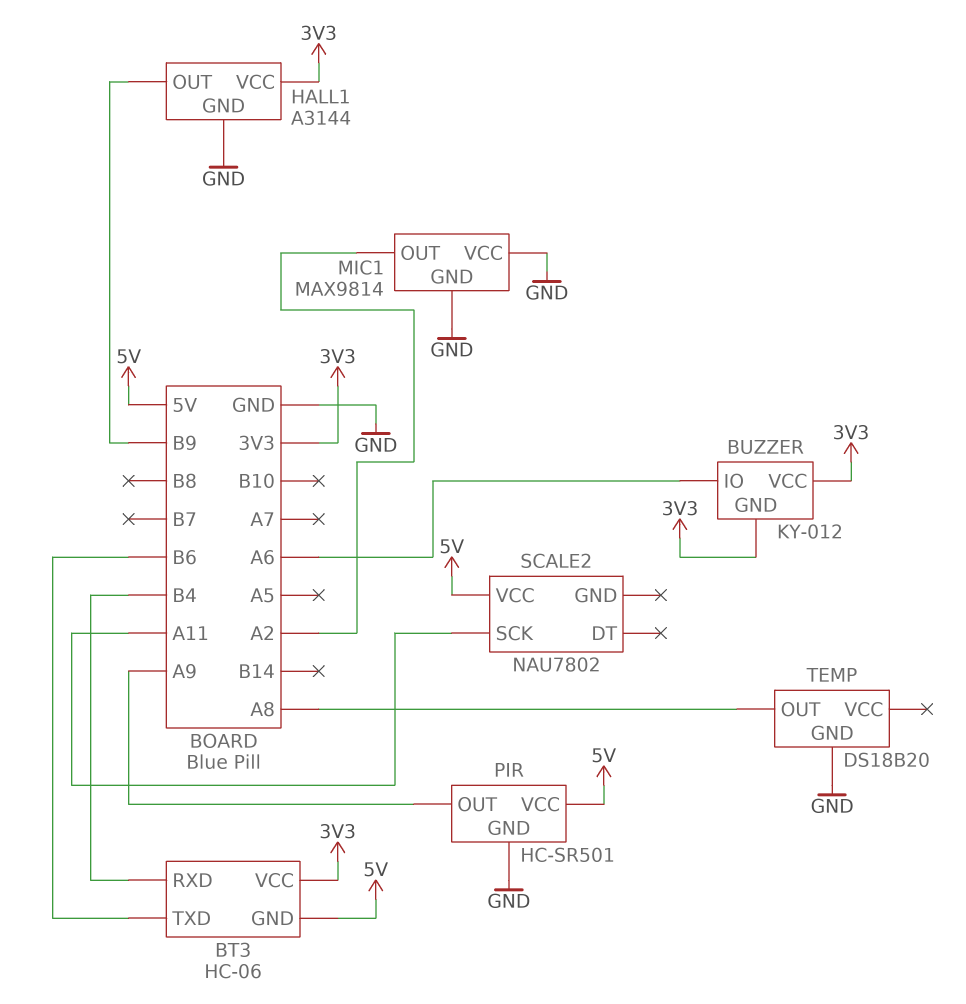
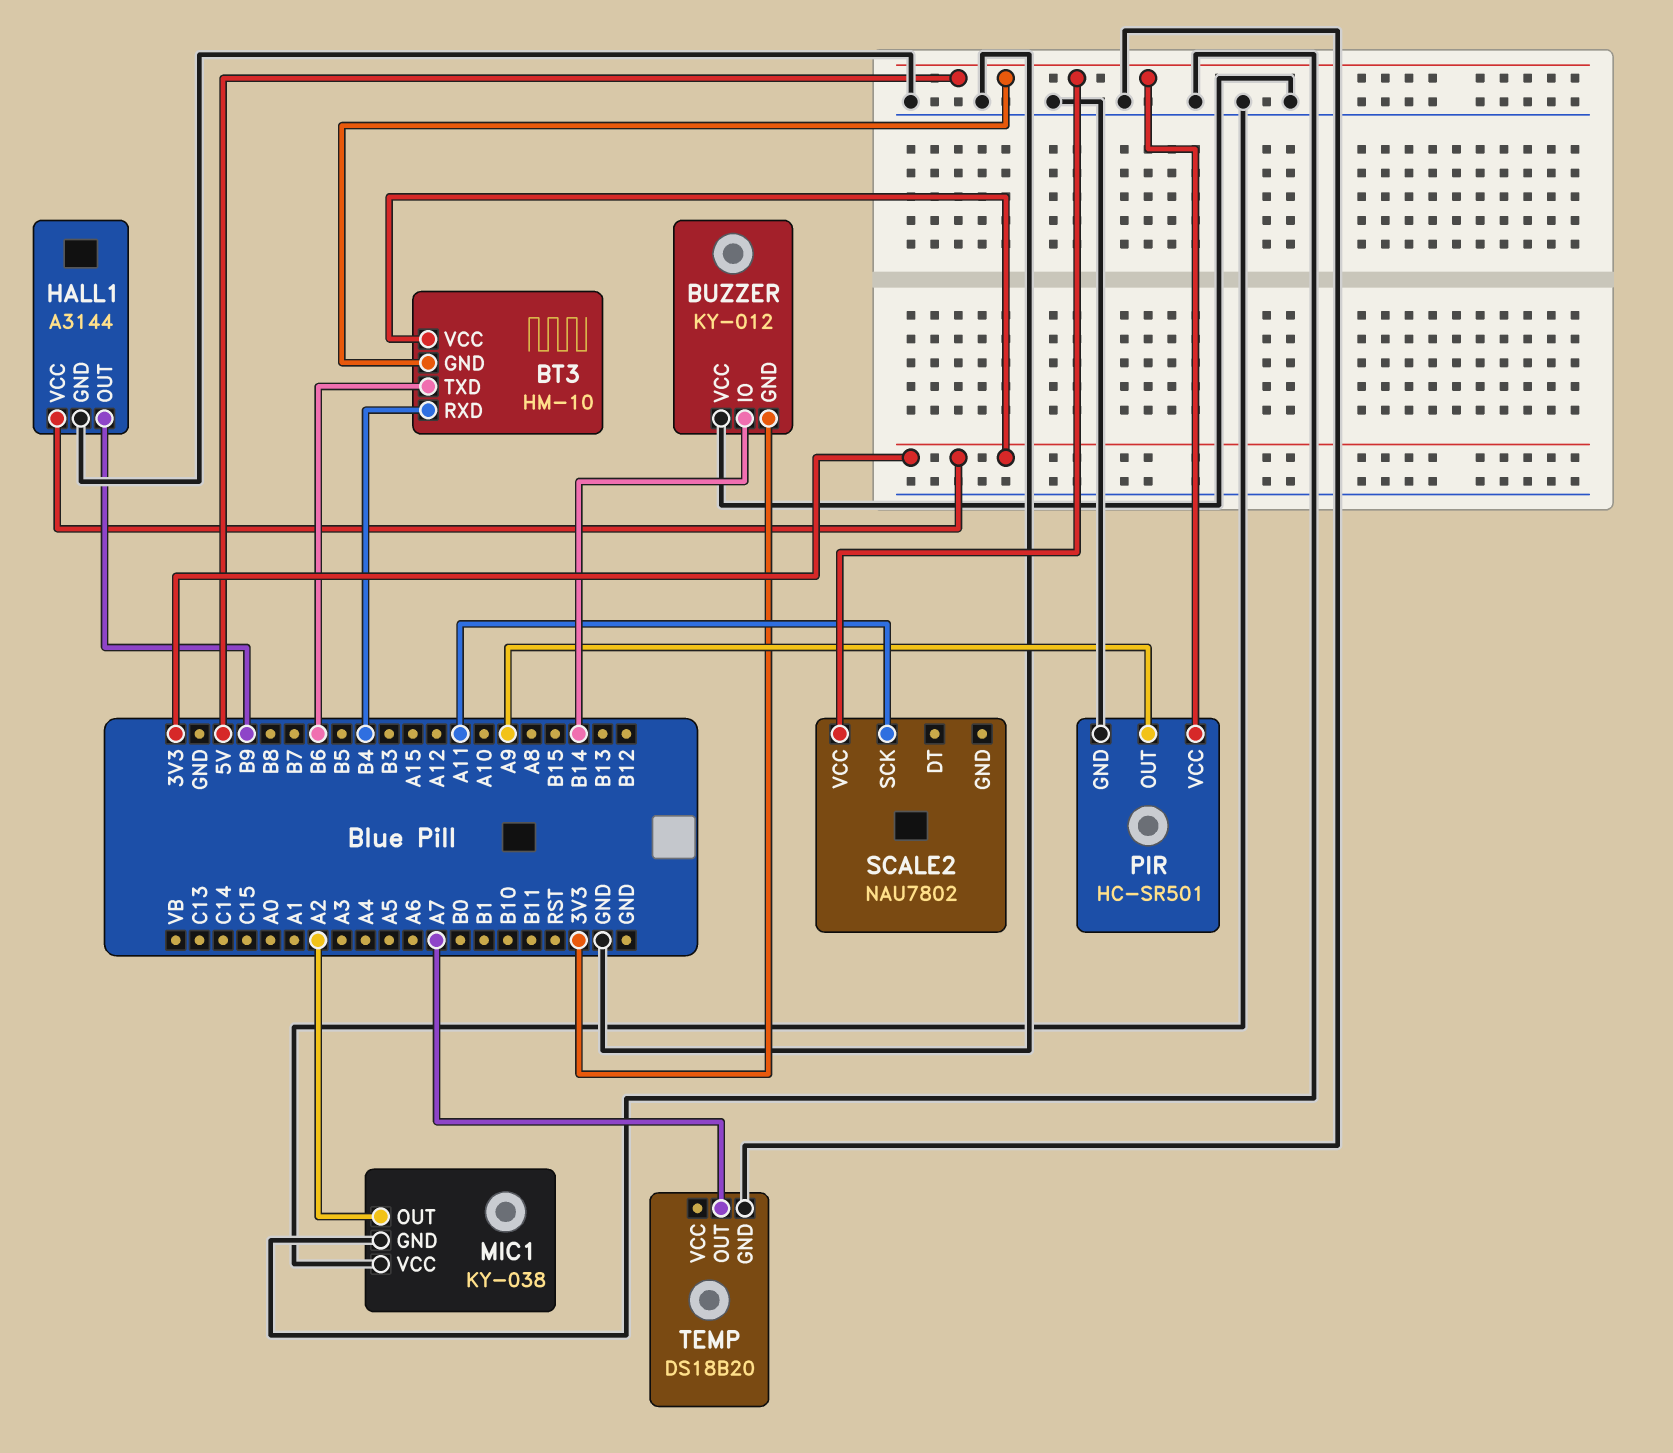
BT3: HC-06 -> HM-10
BUZZER pin IO: A6 -> B14
BUZZER pin VCC: 3V3 -> GND
MIC1: MAX9814 -> KY-038
TEMP pin OUT: A8 -> A7

